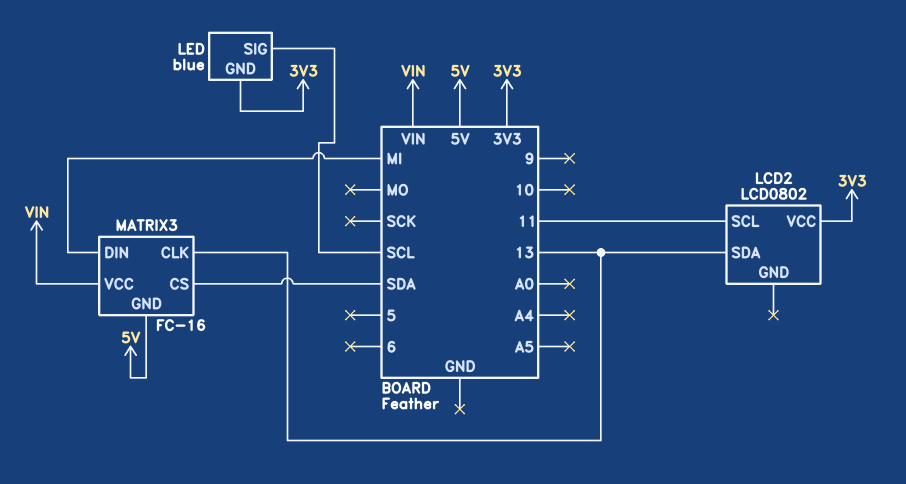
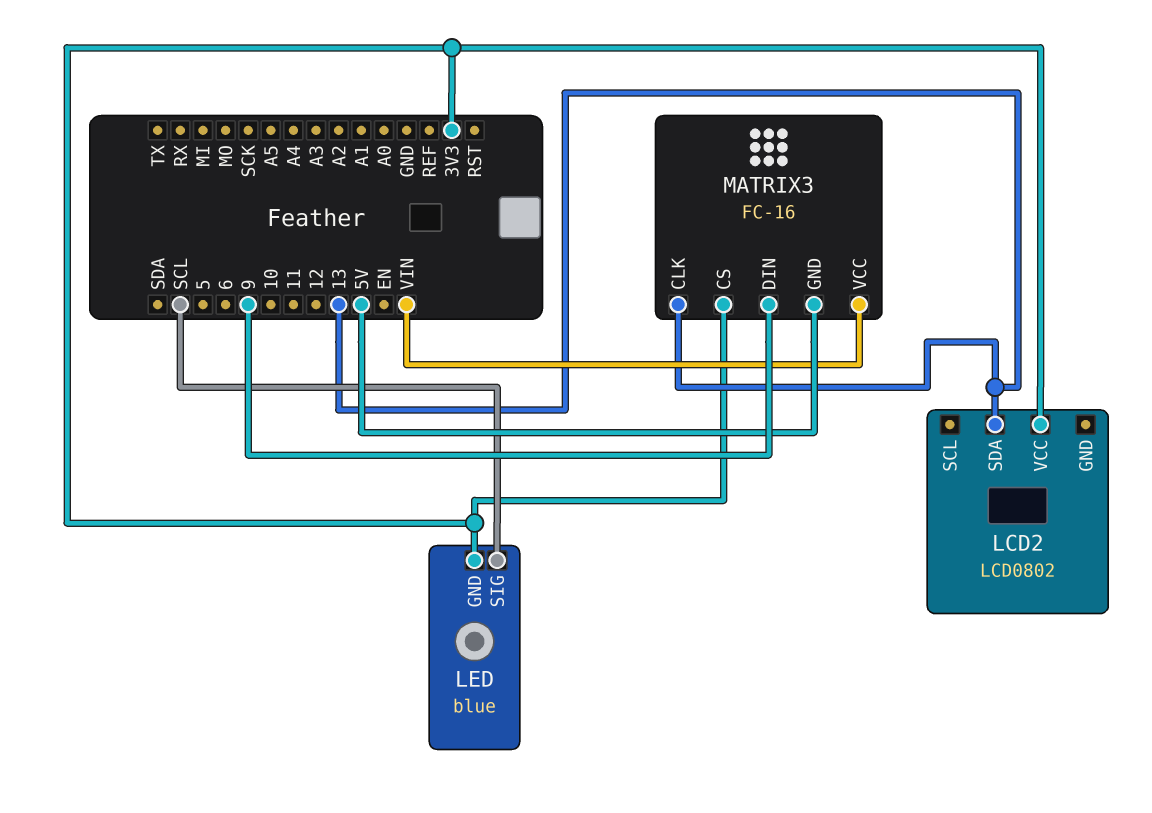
LCD2 pin SCL: 11 -> none
MATRIX3 pin CS: SDA -> 3V3
MATRIX3 pin DIN: MI -> 9

